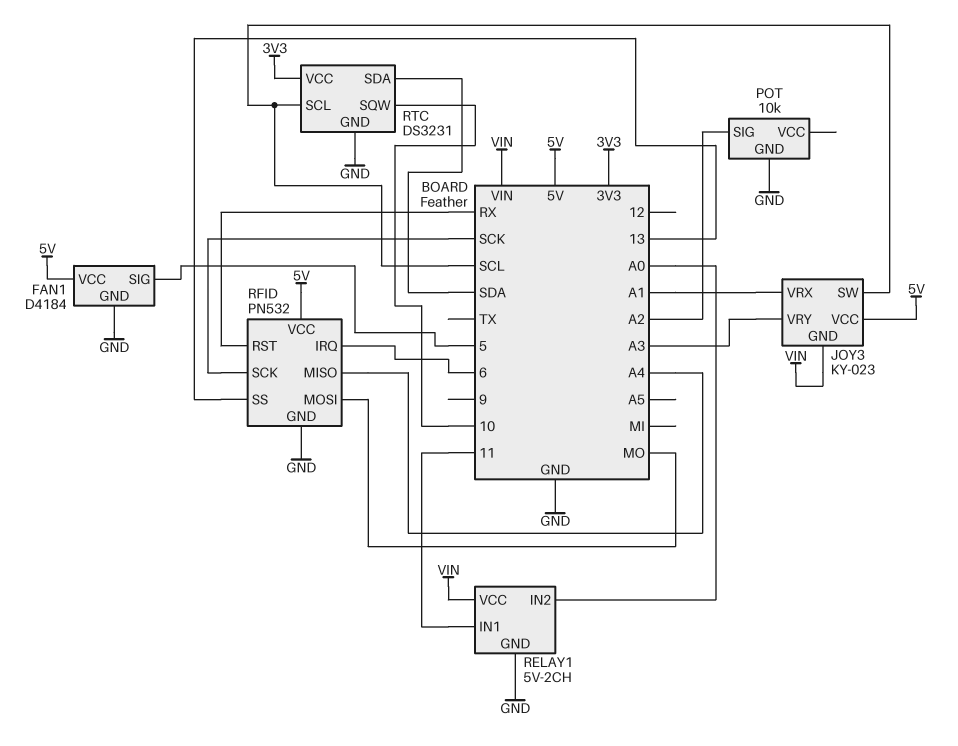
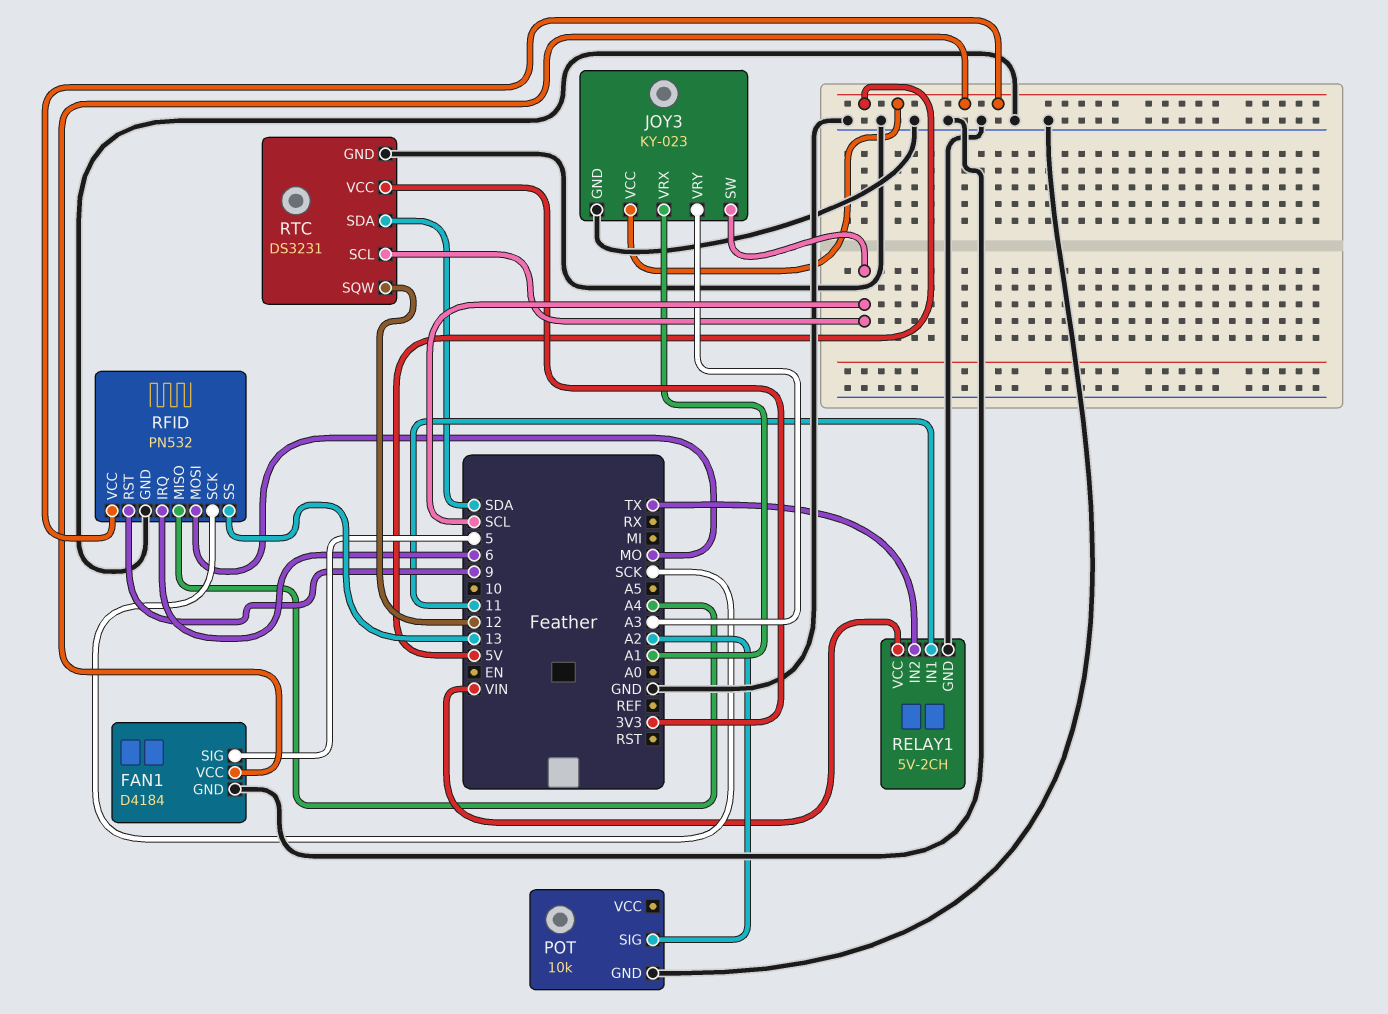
JOY3 pin GND: VIN -> GND
RELAY1 pin IN2: A0 -> TX
RFID pin RST: RX -> 9
RTC pin SQW: 10 -> 12

